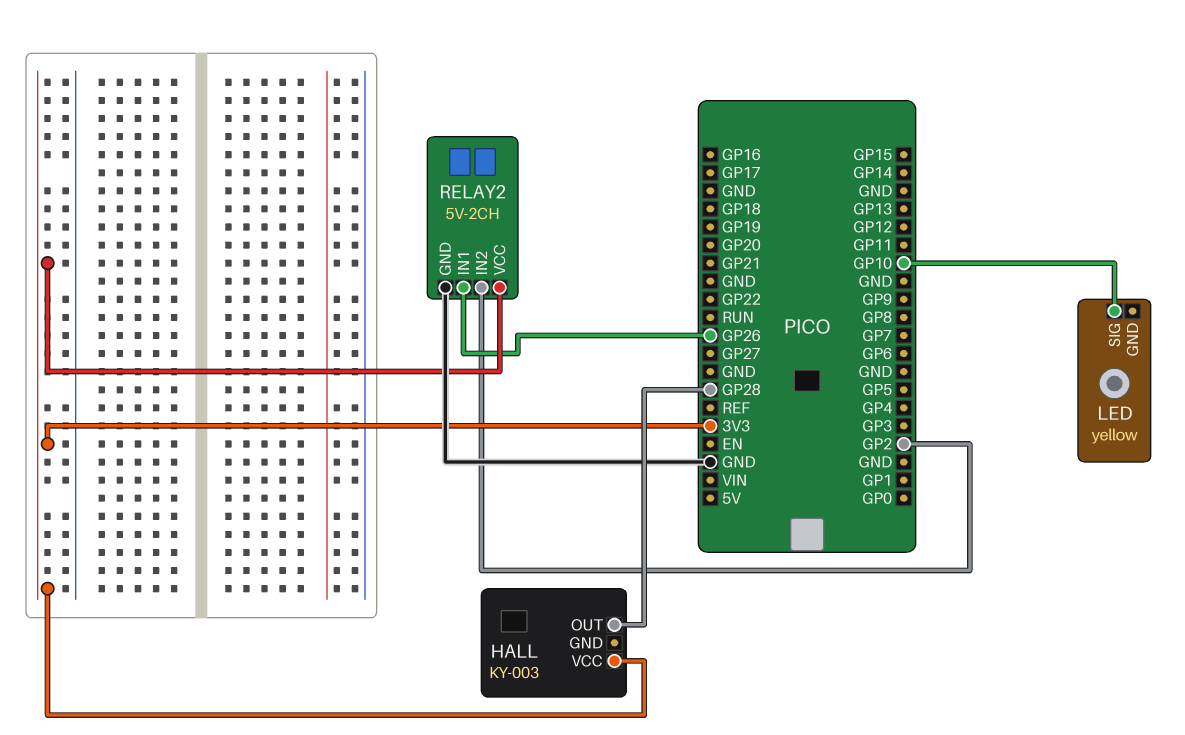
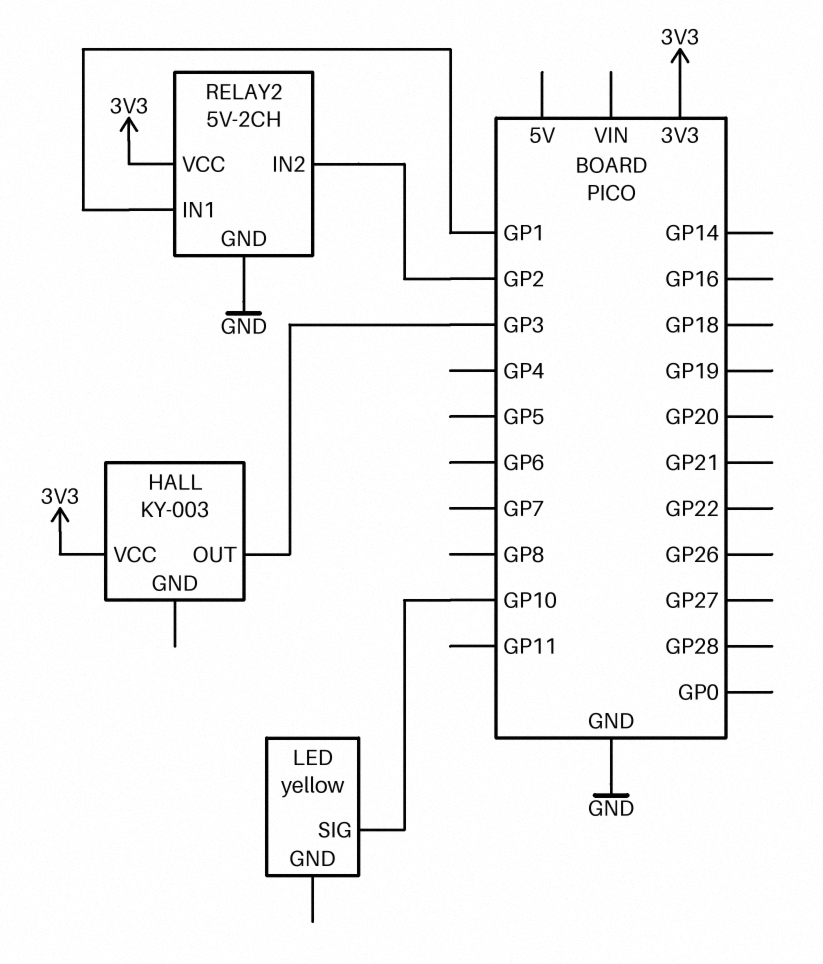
HALL pin OUT: GP28 -> GP3
RELAY2 pin IN1: GP26 -> GP1

